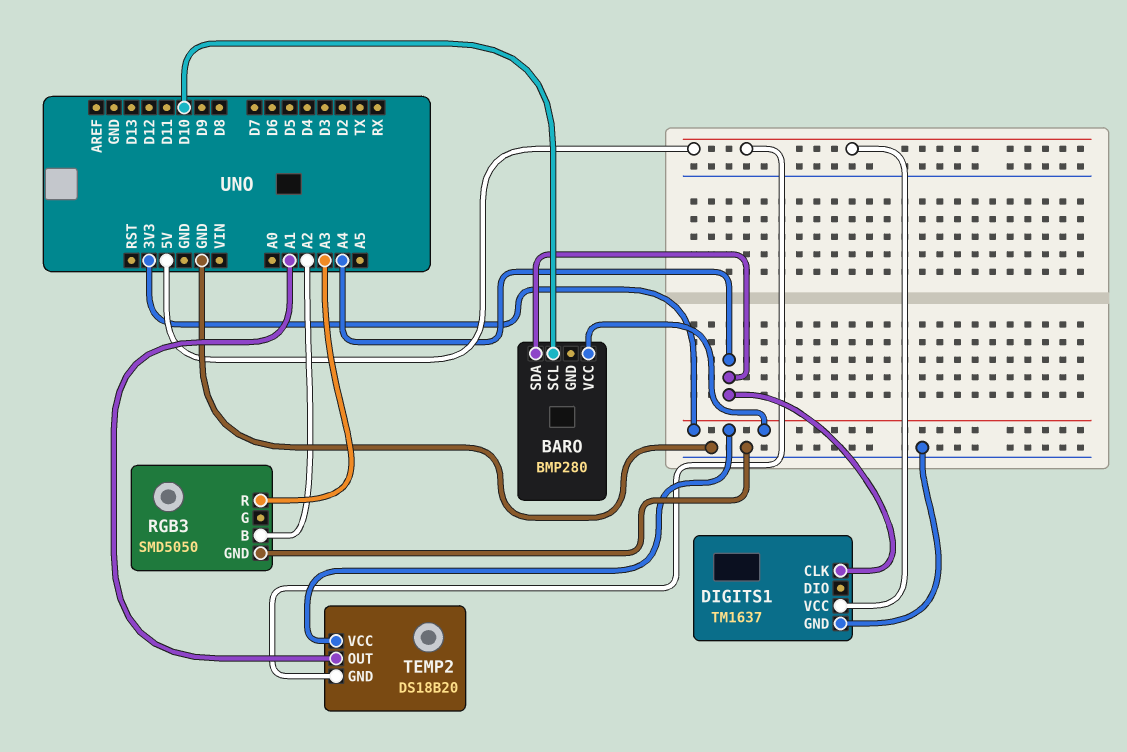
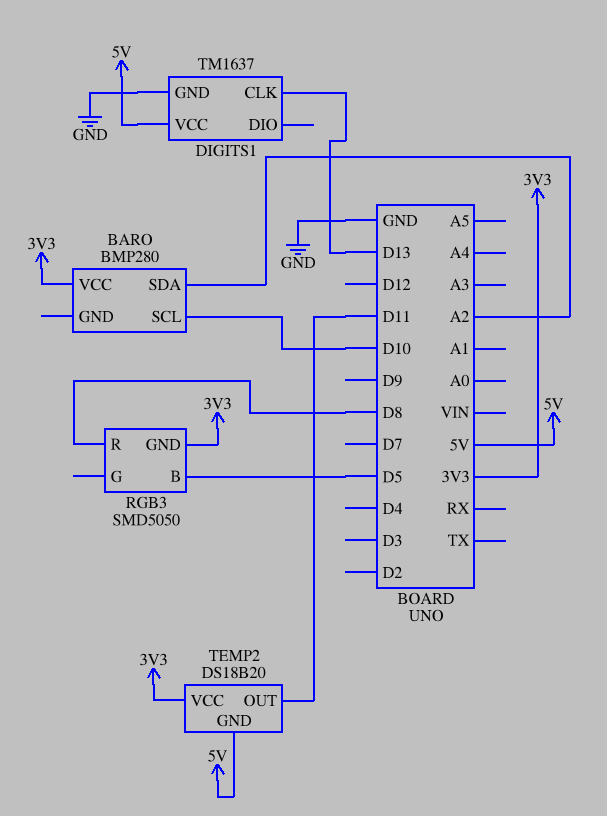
BARO pin SDA: A4 -> A2
DIGITS1 pin CLK: A4 -> D13
RGB3 pin B: A2 -> D5
RGB3 pin GND: GND -> 3V3
RGB3 pin R: A3 -> D8
TEMP2 pin OUT: A1 -> D11

